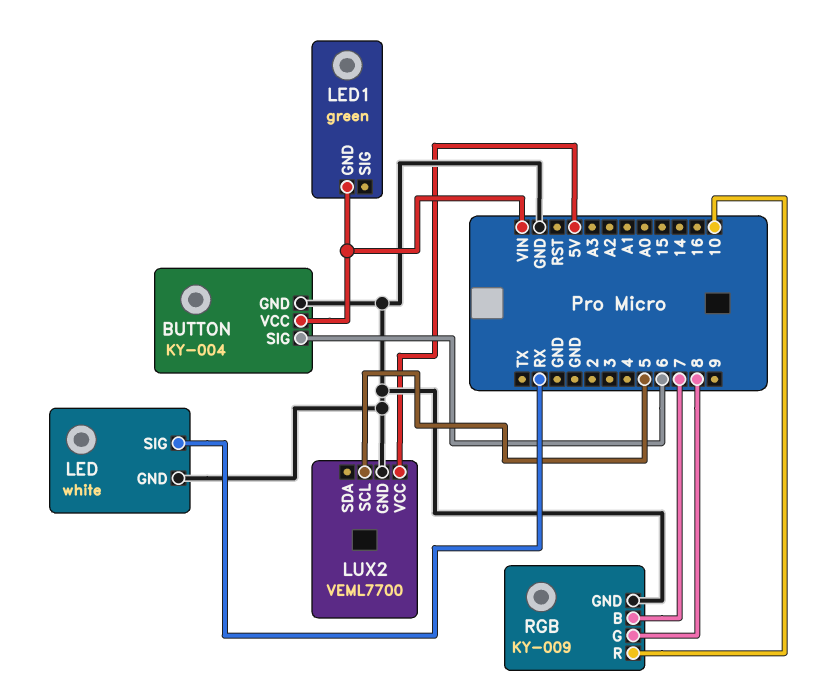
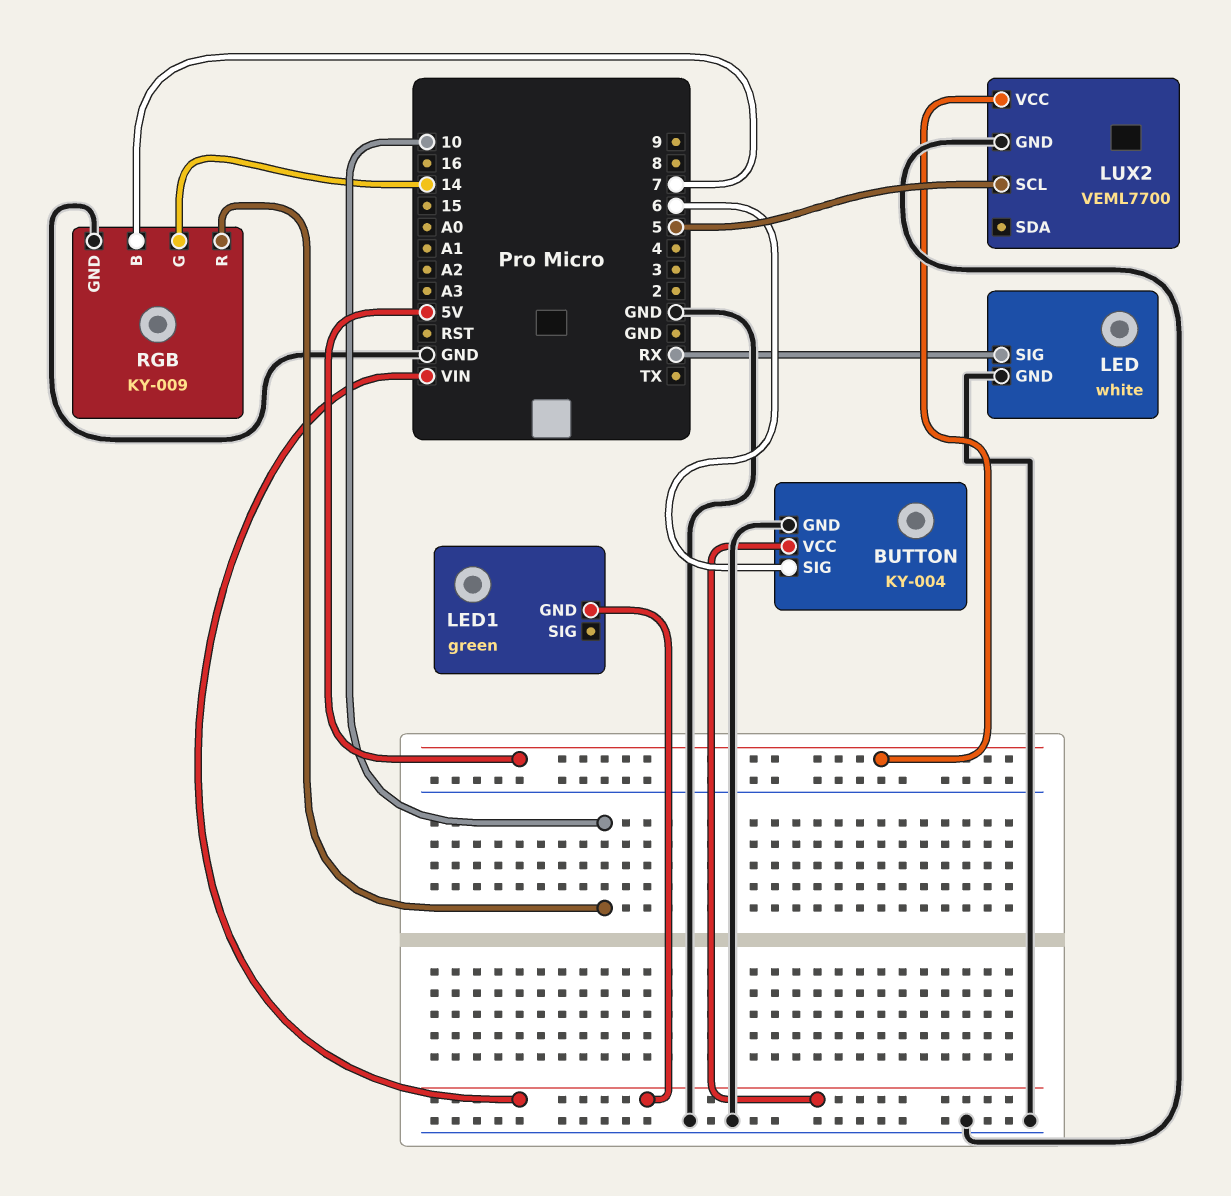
RGB pin G: 8 -> 14

